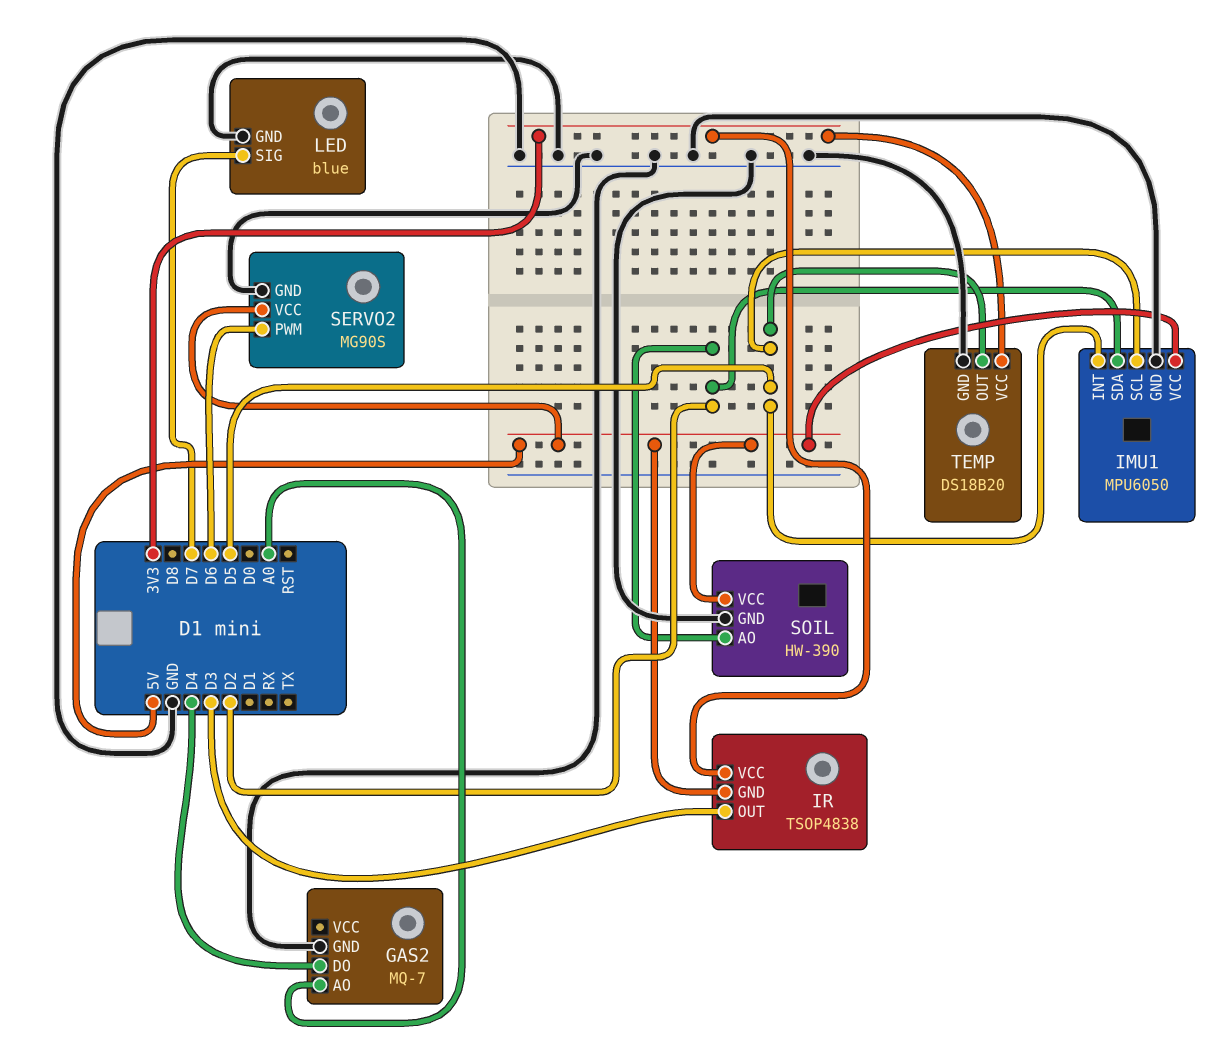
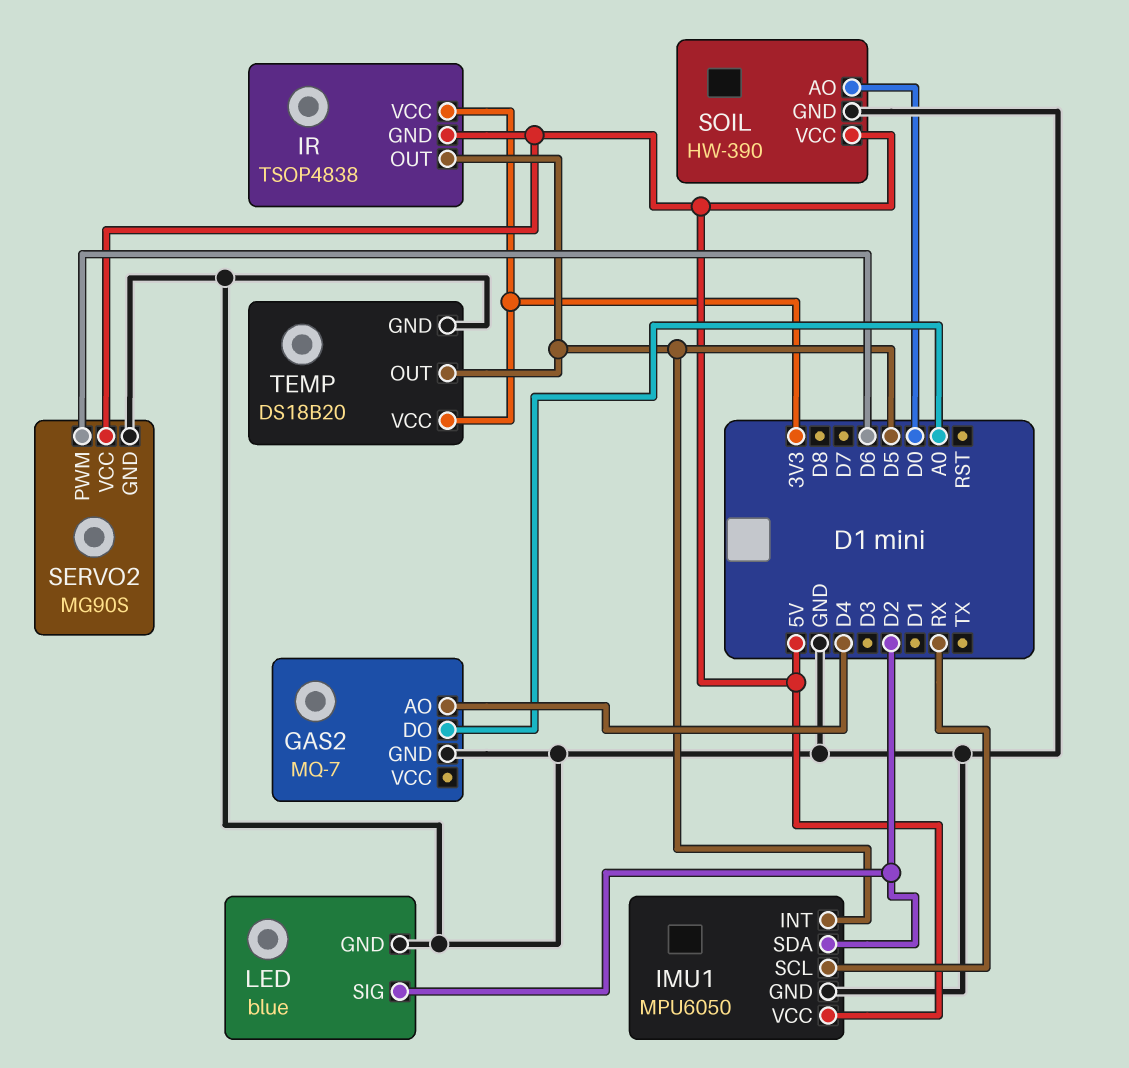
GAS2 pin AO: A0 -> D4
GAS2 pin DO: D4 -> A0
IMU1 pin SCL: D5 -> RX
IR pin OUT: D3 -> D5
LED pin SIG: D7 -> D2
SOIL pin AO: D2 -> D0

